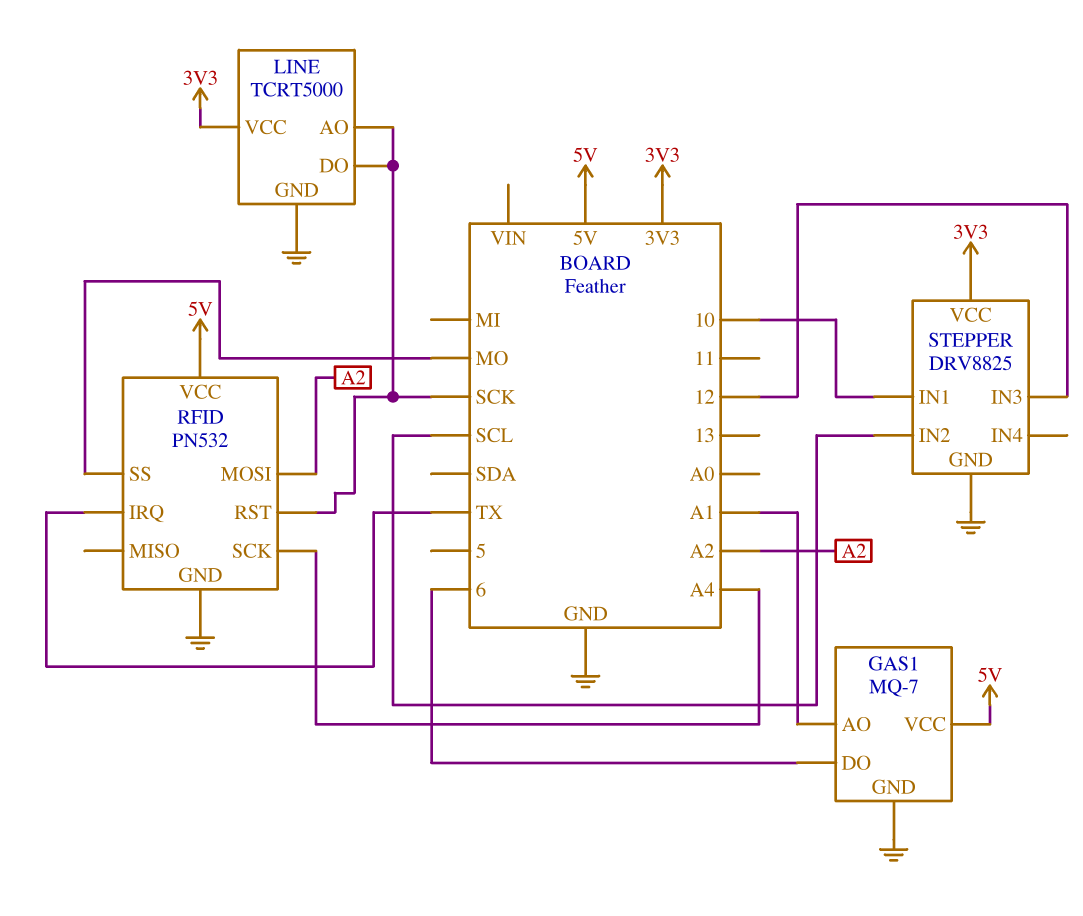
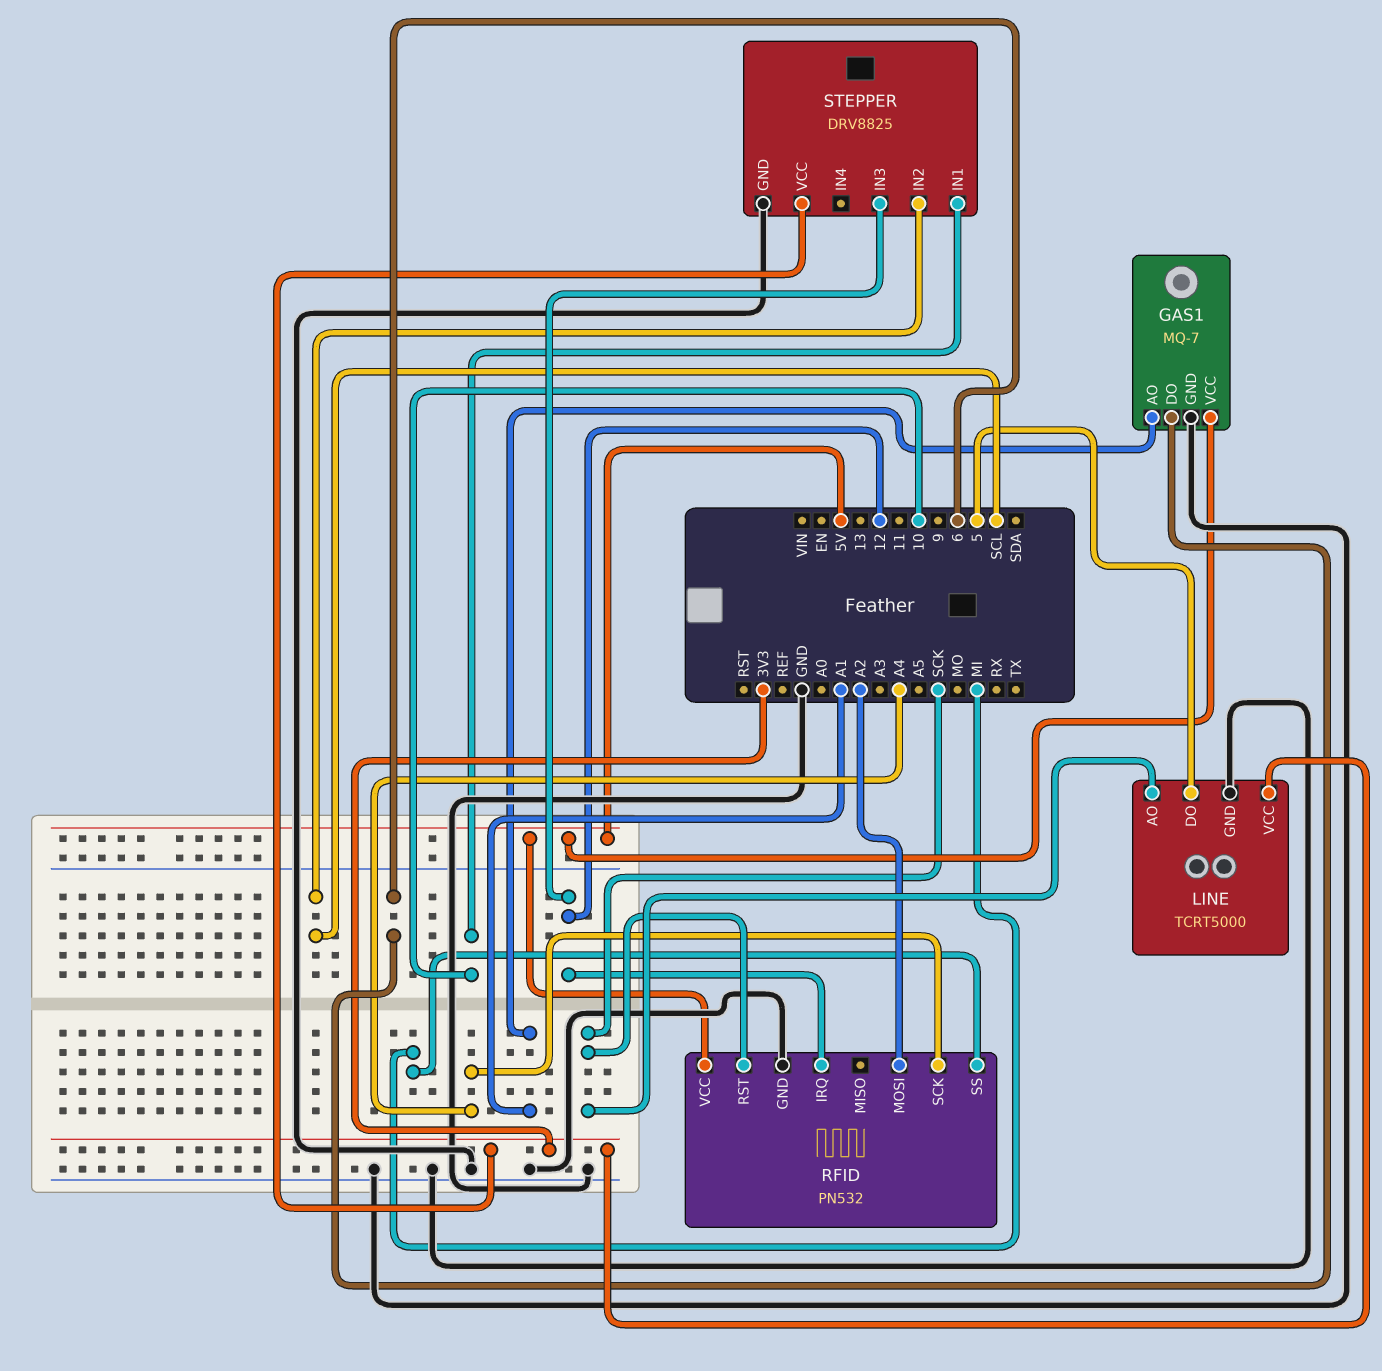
LINE pin DO: SCK -> 5
RFID pin IRQ: TX -> 12
RFID pin SS: MO -> MI

